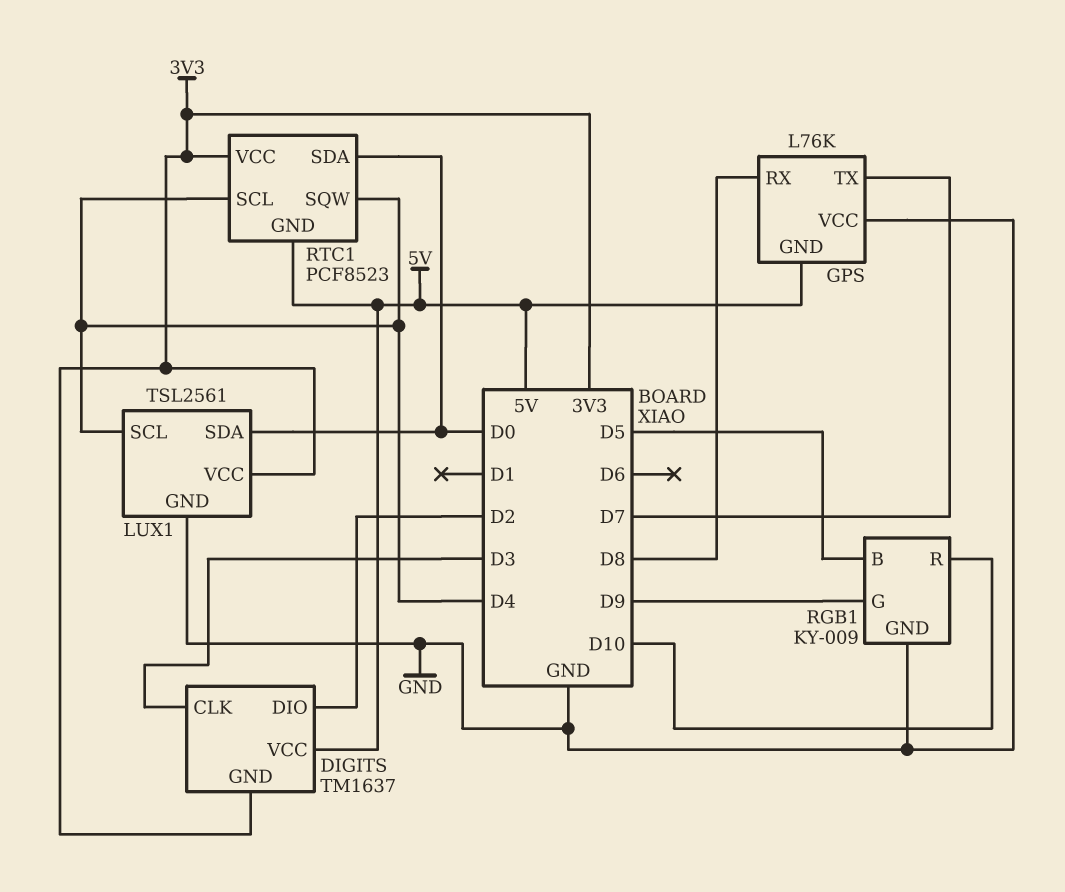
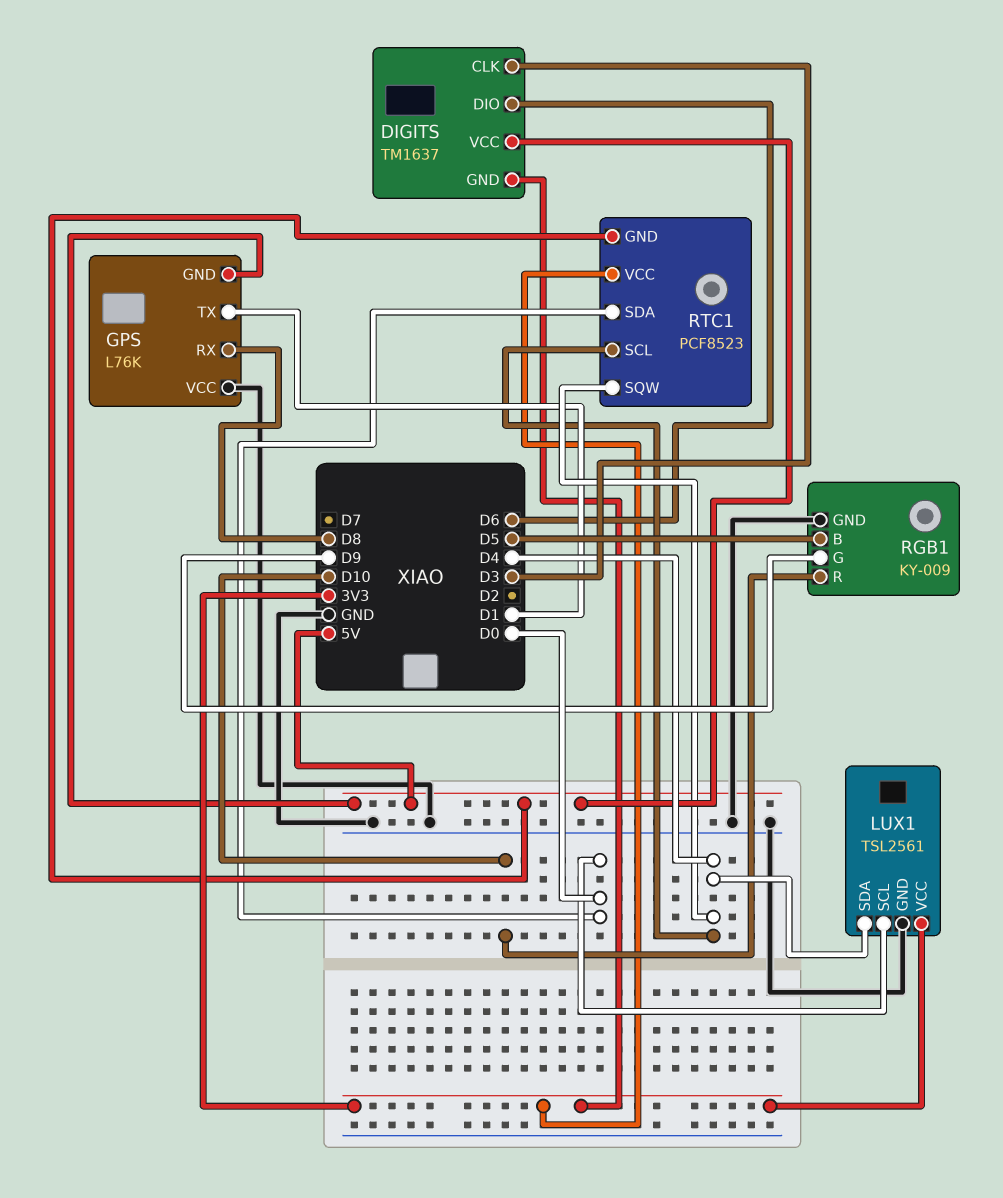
DIGITS pin DIO: D2 -> D6
GPS pin TX: D7 -> D1
LUX1 pin SCL: D4 -> D0
LUX1 pin SDA: D0 -> D4

